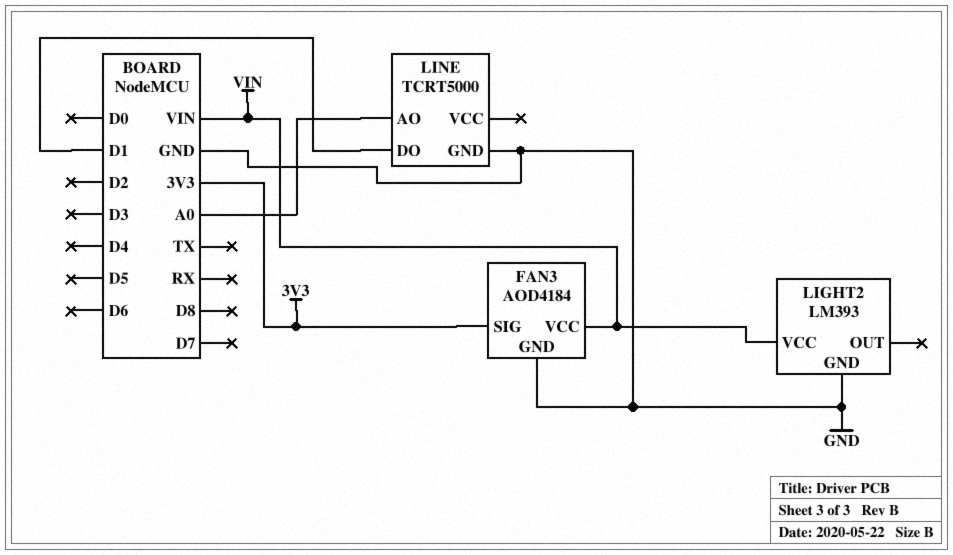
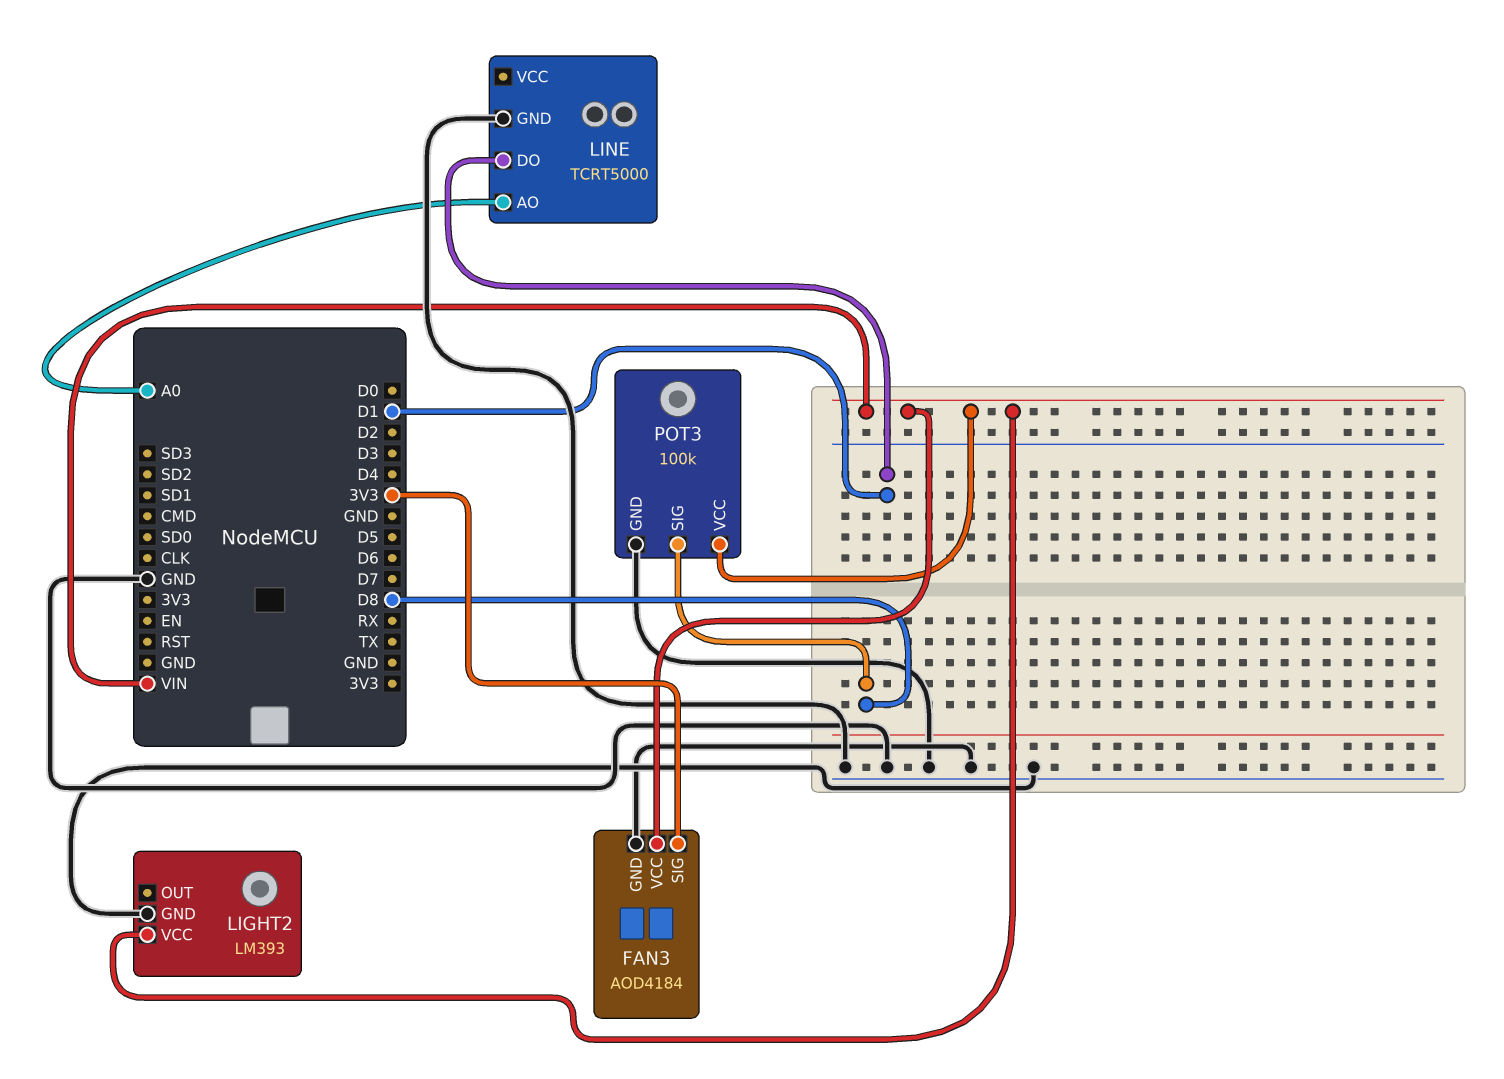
POT3: none -> 100k
POT3 pin GND: none -> GND
POT3 pin SIG: none -> D8
POT3 pin VCC: none -> VIN

